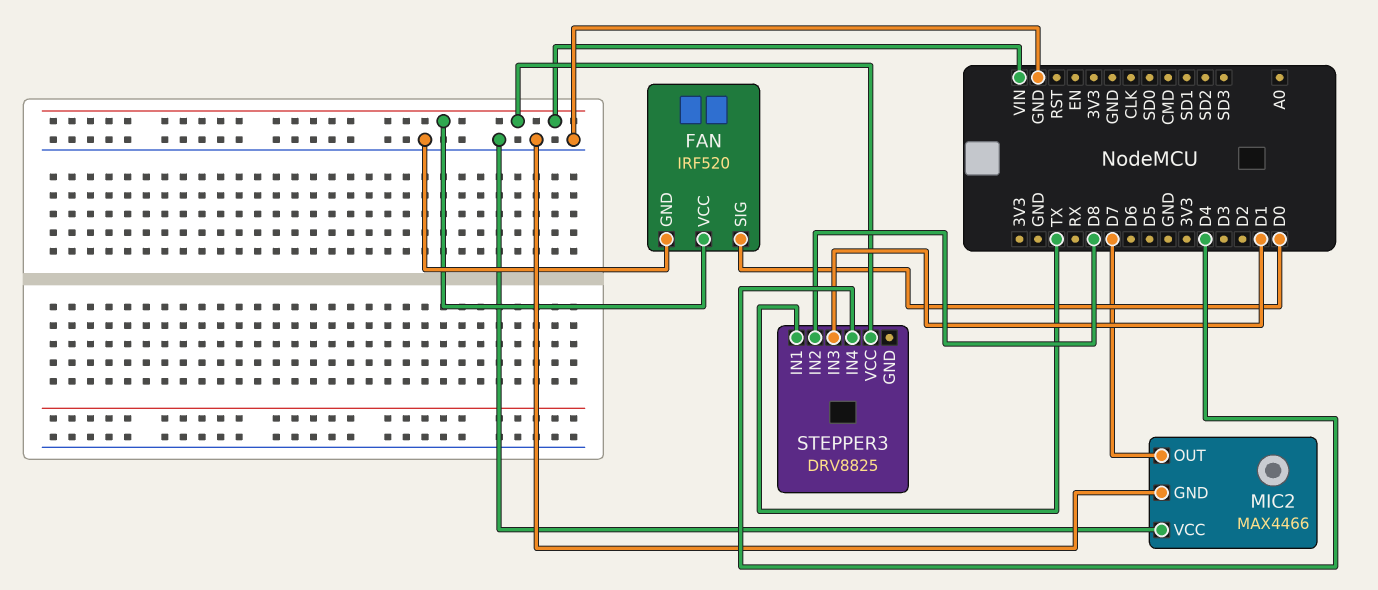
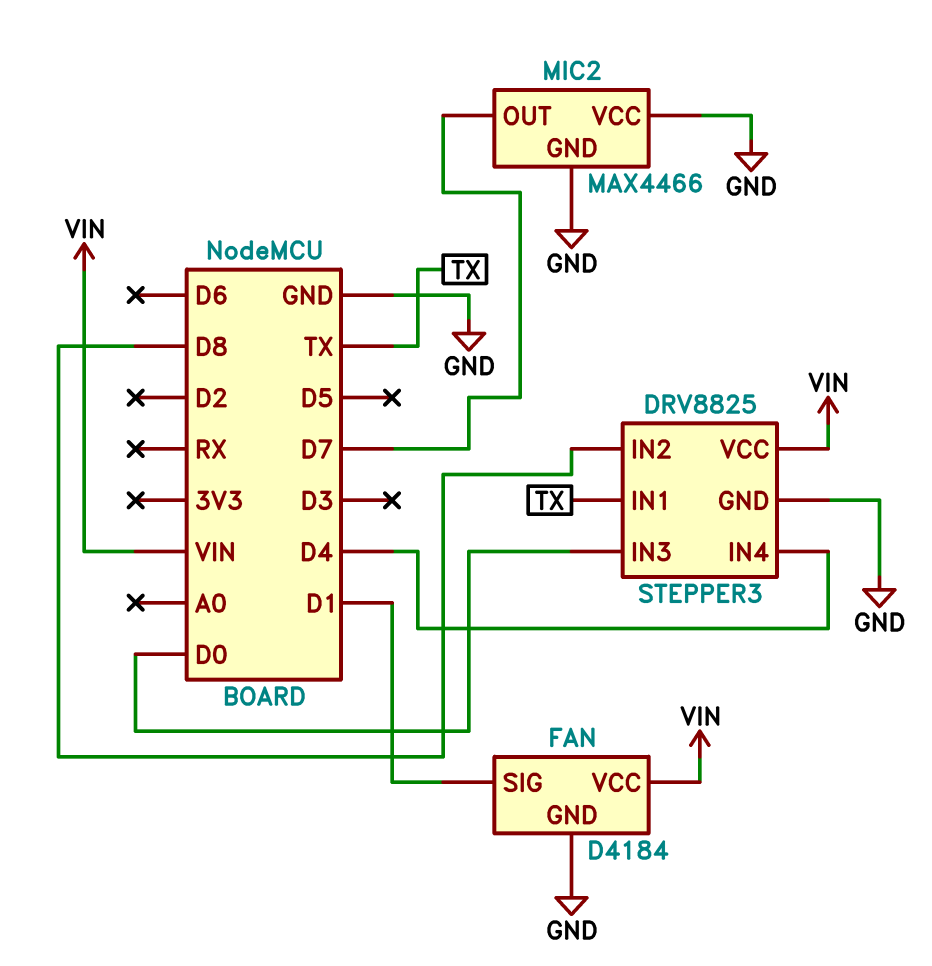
FAN: IRF520 -> D4184
FAN pin SIG: D0 -> D1
STEPPER3 pin GND: none -> GND
STEPPER3 pin IN3: D1 -> D0

